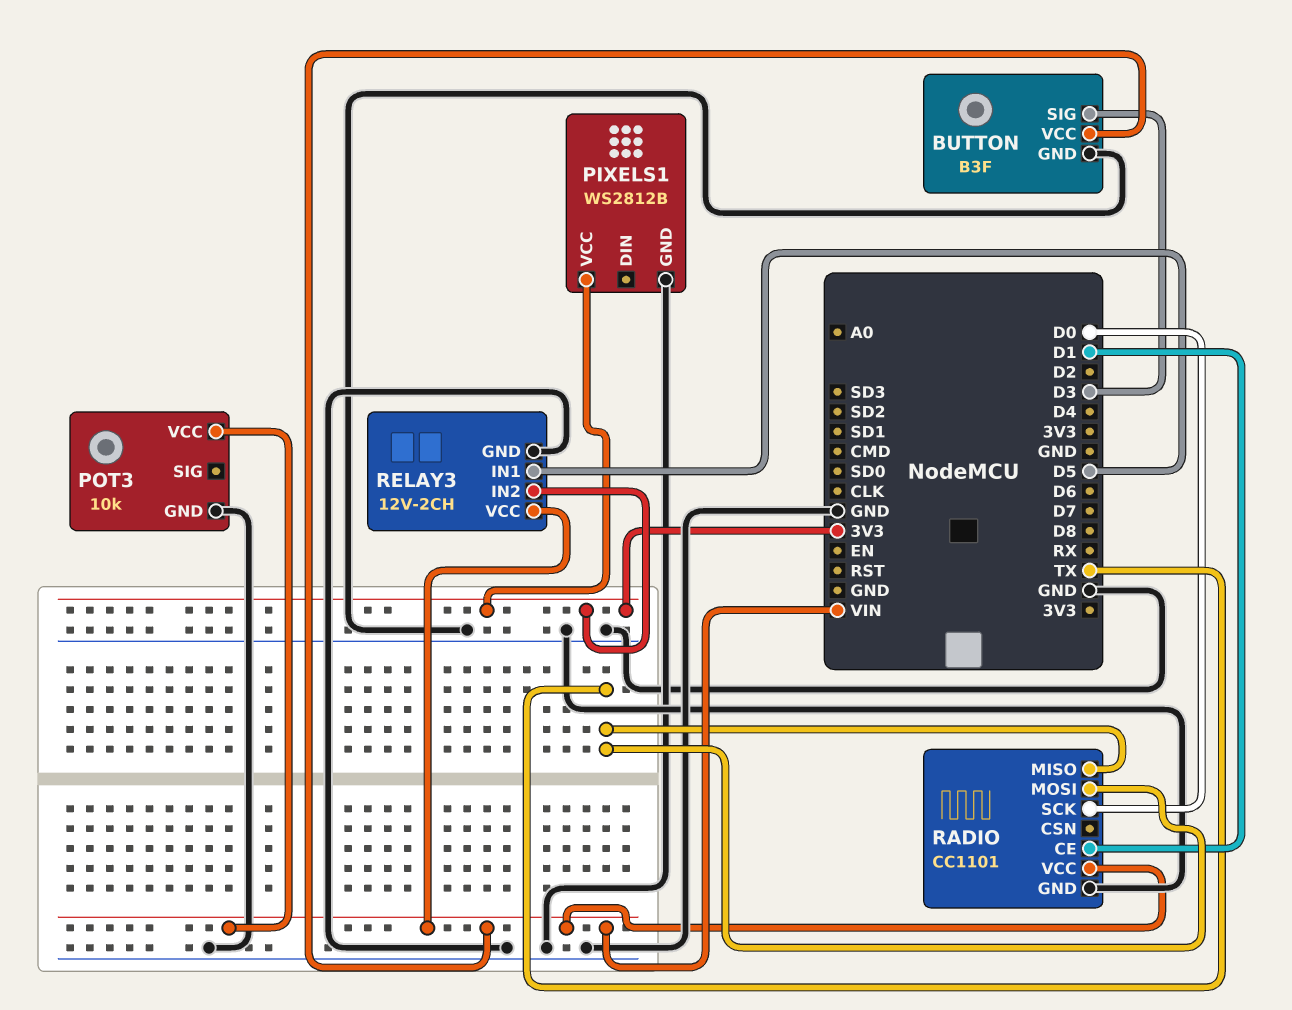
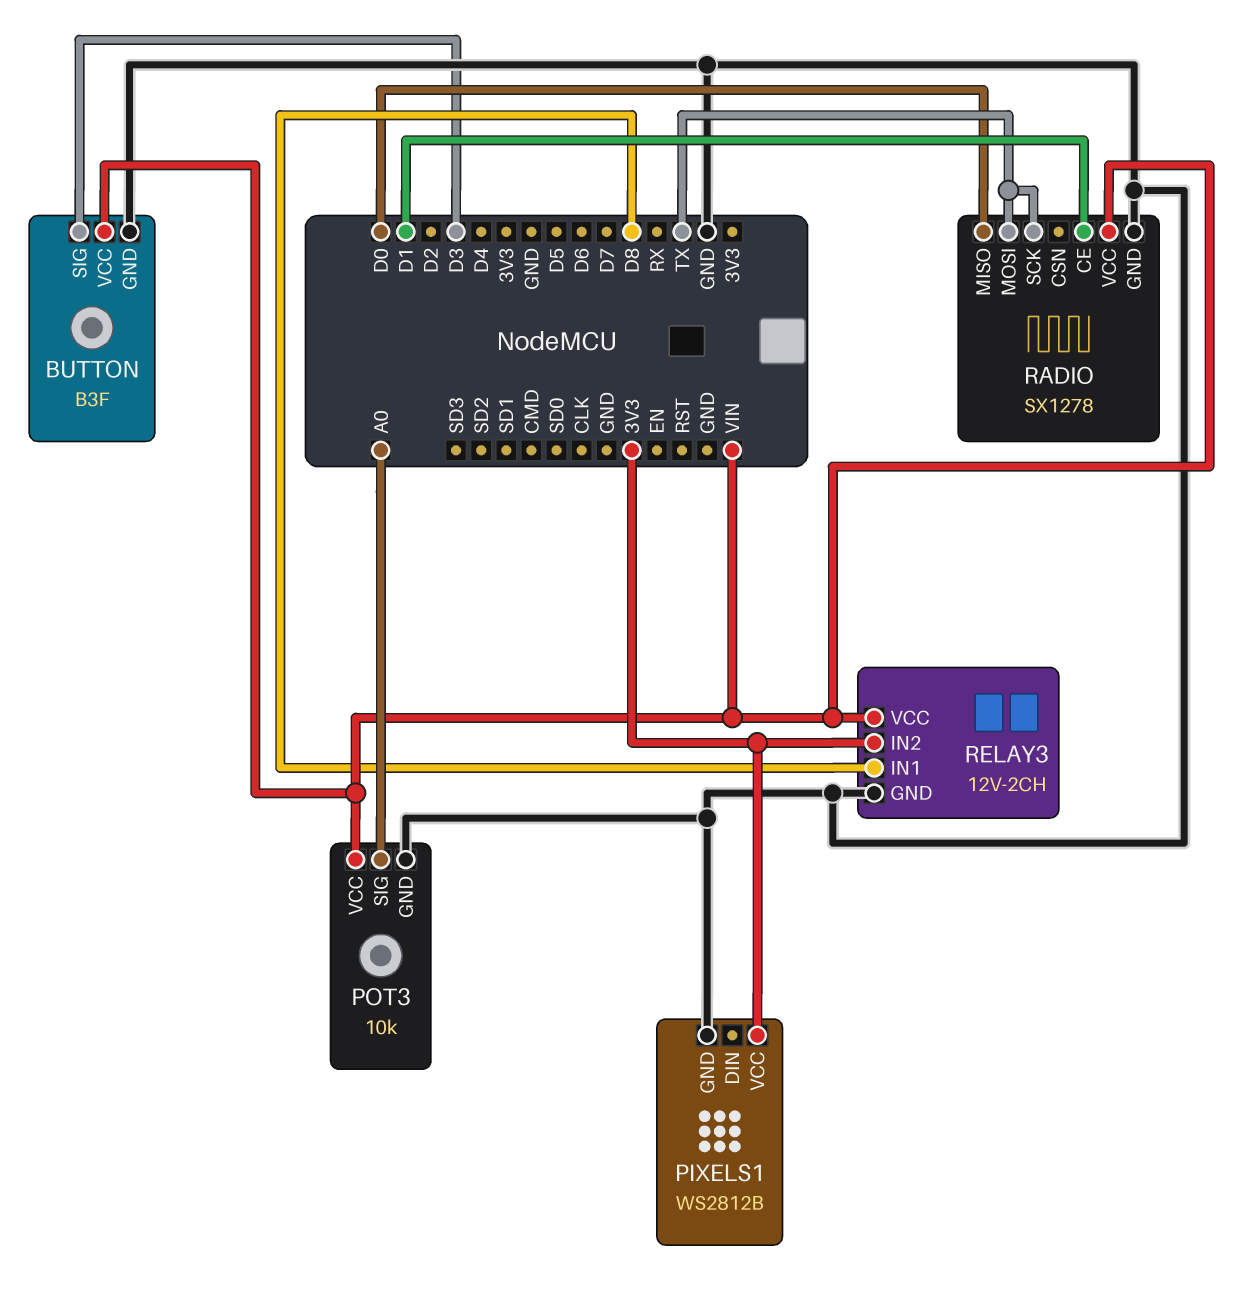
POT3 pin SIG: none -> A0
RADIO: CC1101 -> SX1278
RADIO pin MISO: TX -> D0
RADIO pin SCK: D0 -> TX
RELAY3 pin IN1: D5 -> D8

